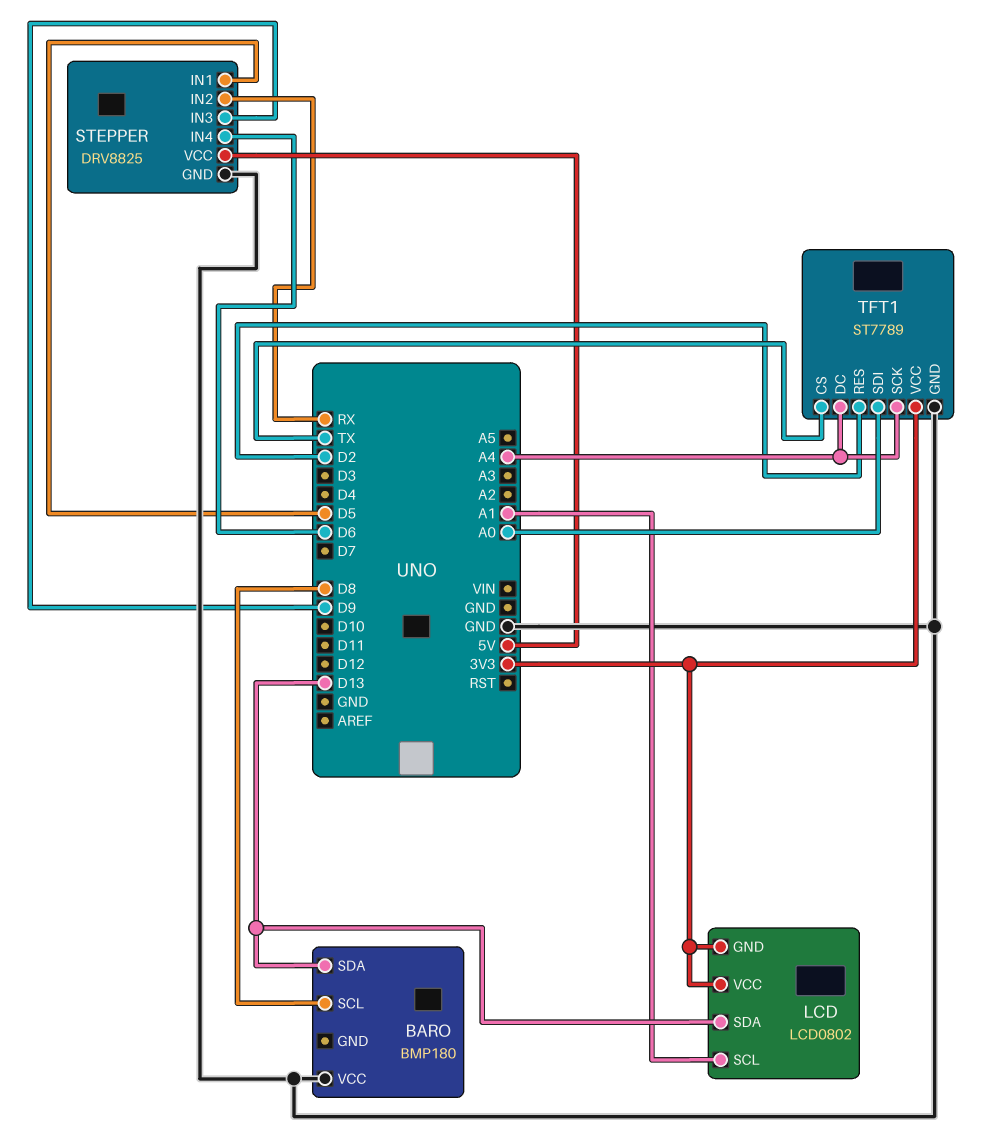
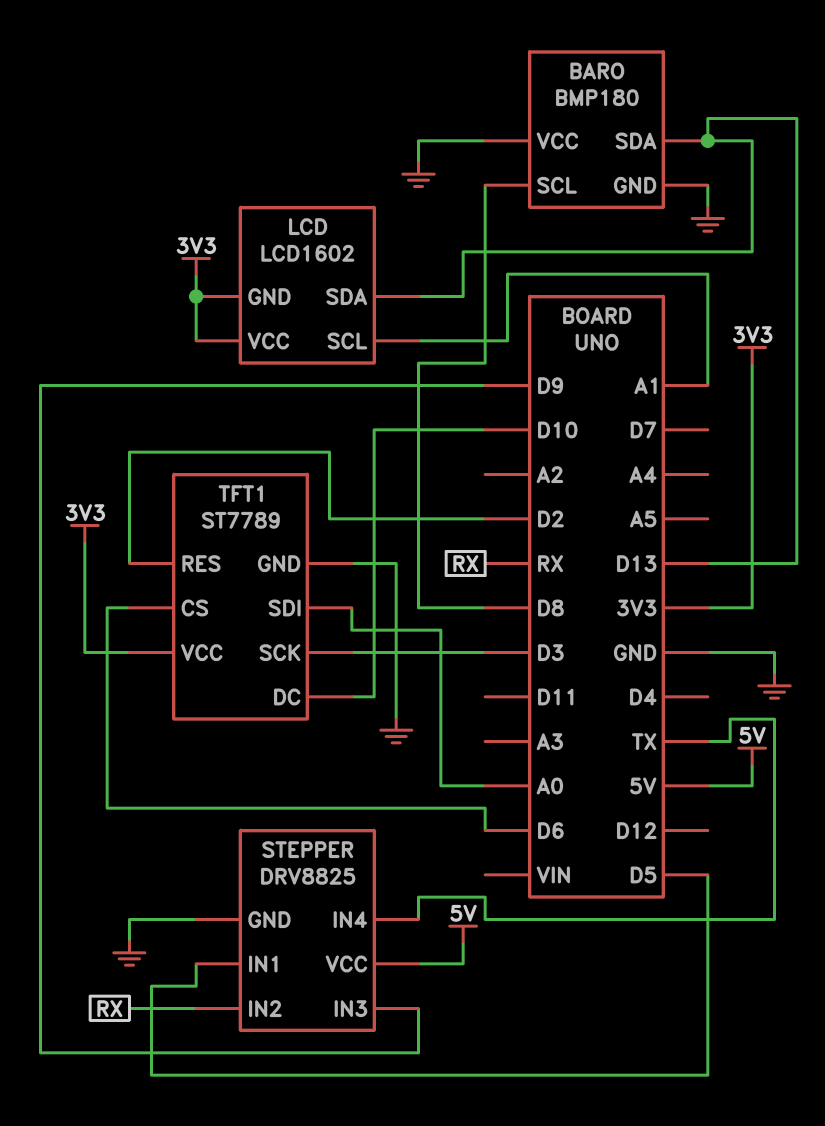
BARO pin GND: none -> GND
LCD: LCD0802 -> LCD1602
STEPPER pin IN4: D6 -> TX
TFT1 pin CS: TX -> D6
TFT1 pin DC: A4 -> D10
TFT1 pin SCK: A4 -> D3

